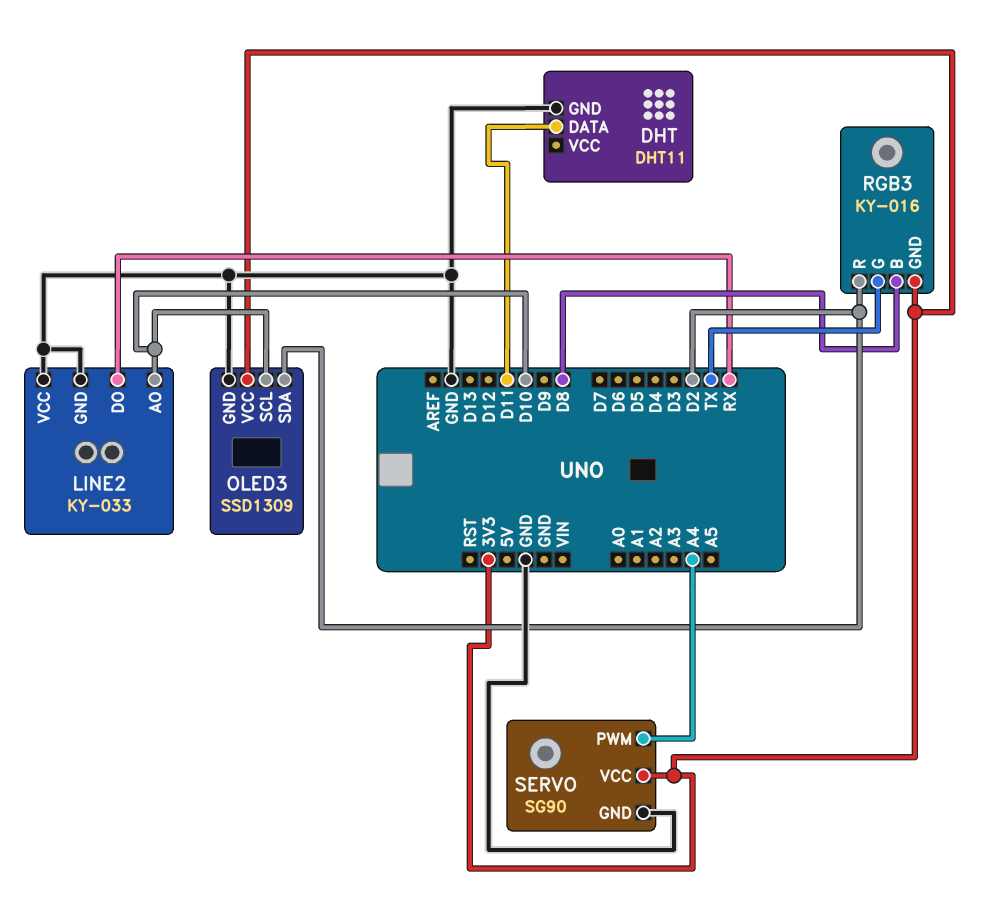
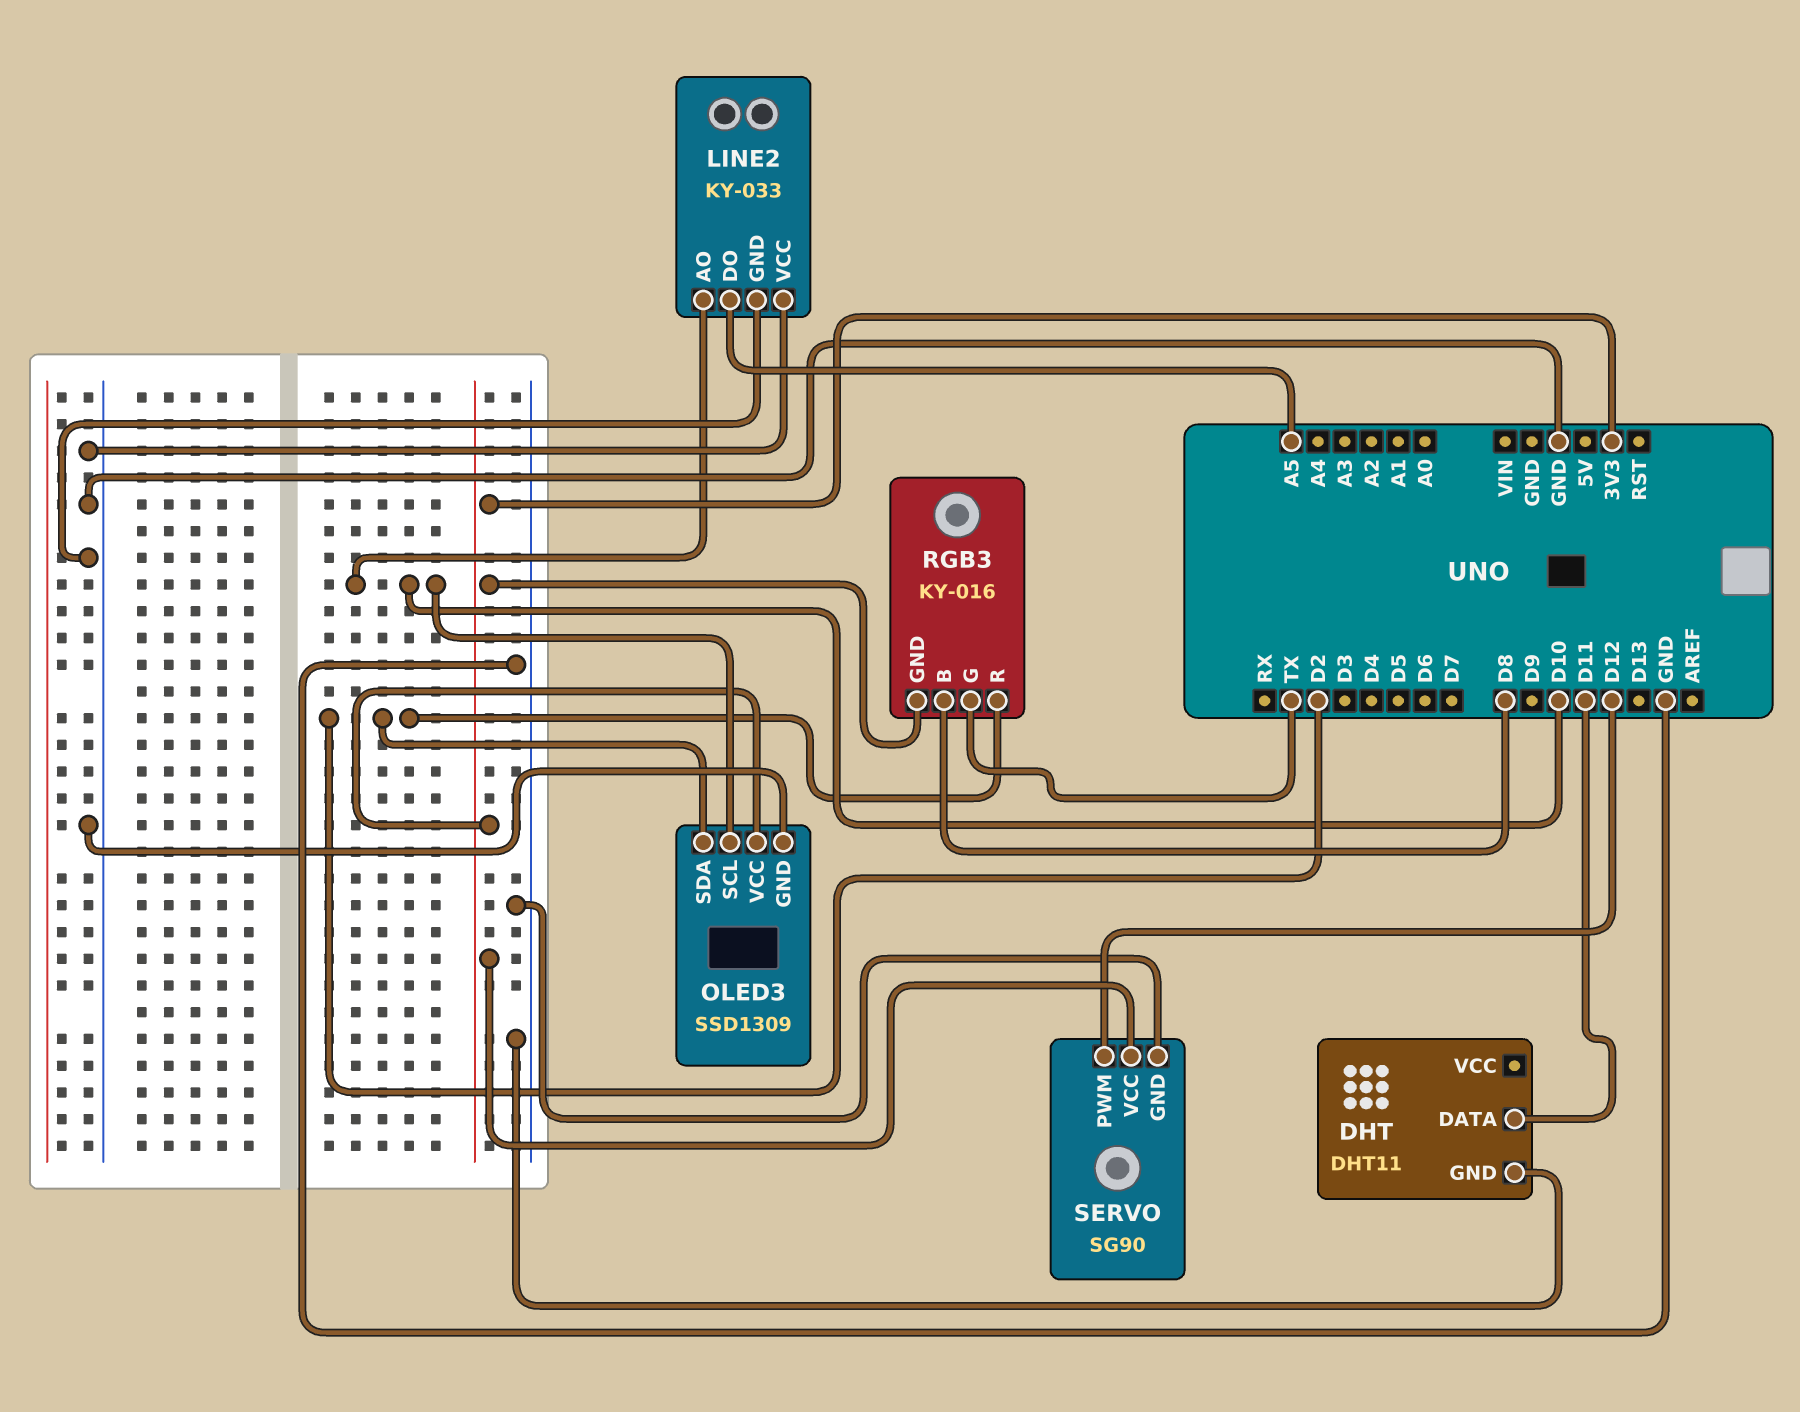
LINE2 pin DO: RX -> A5
SERVO pin PWM: A4 -> D12

